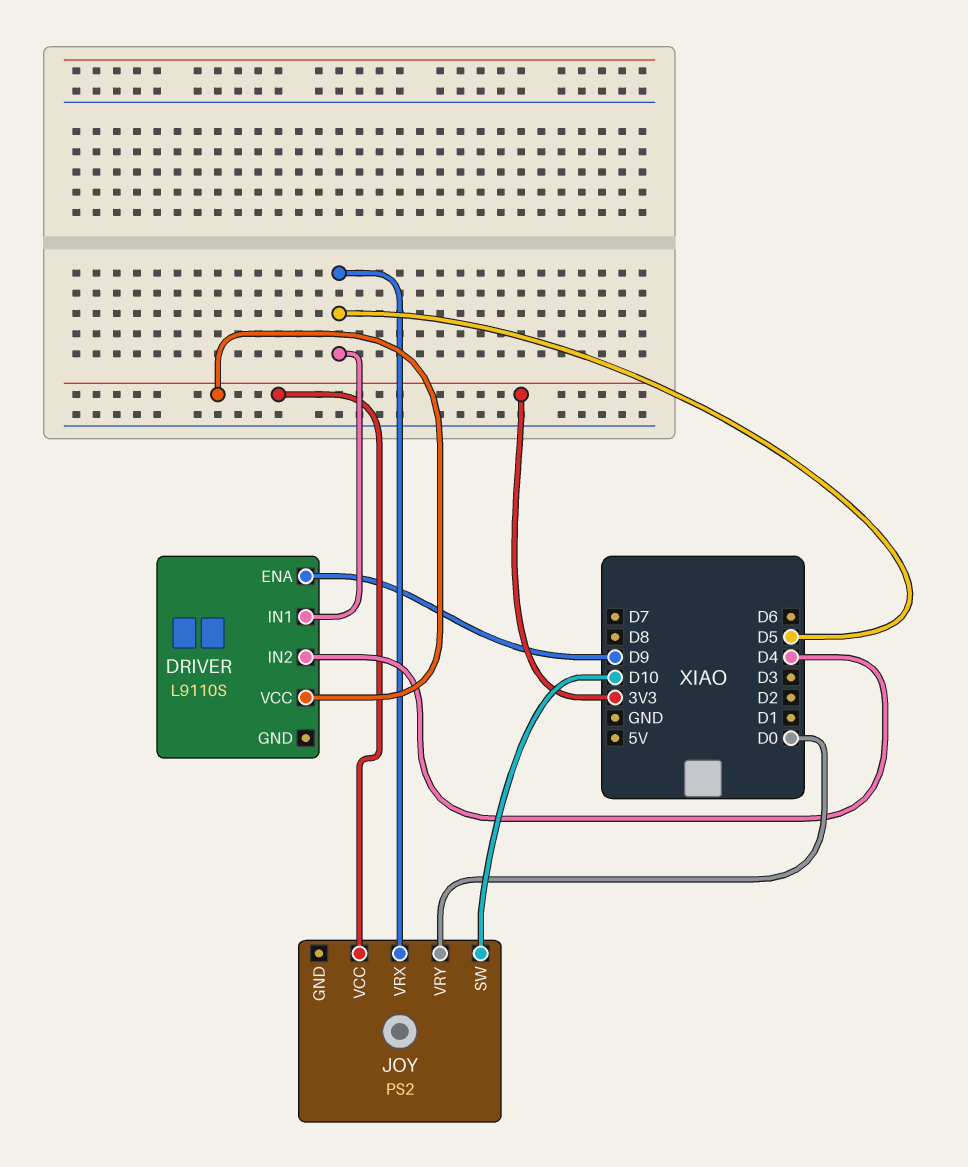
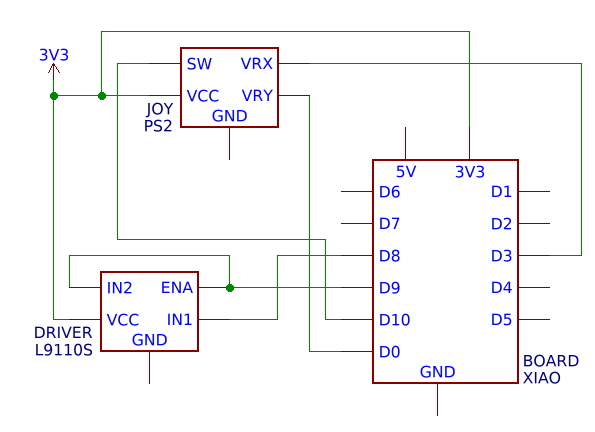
DRIVER pin IN1: D5 -> D8
DRIVER pin IN2: D4 -> D9
JOY pin VRX: D5 -> D3

